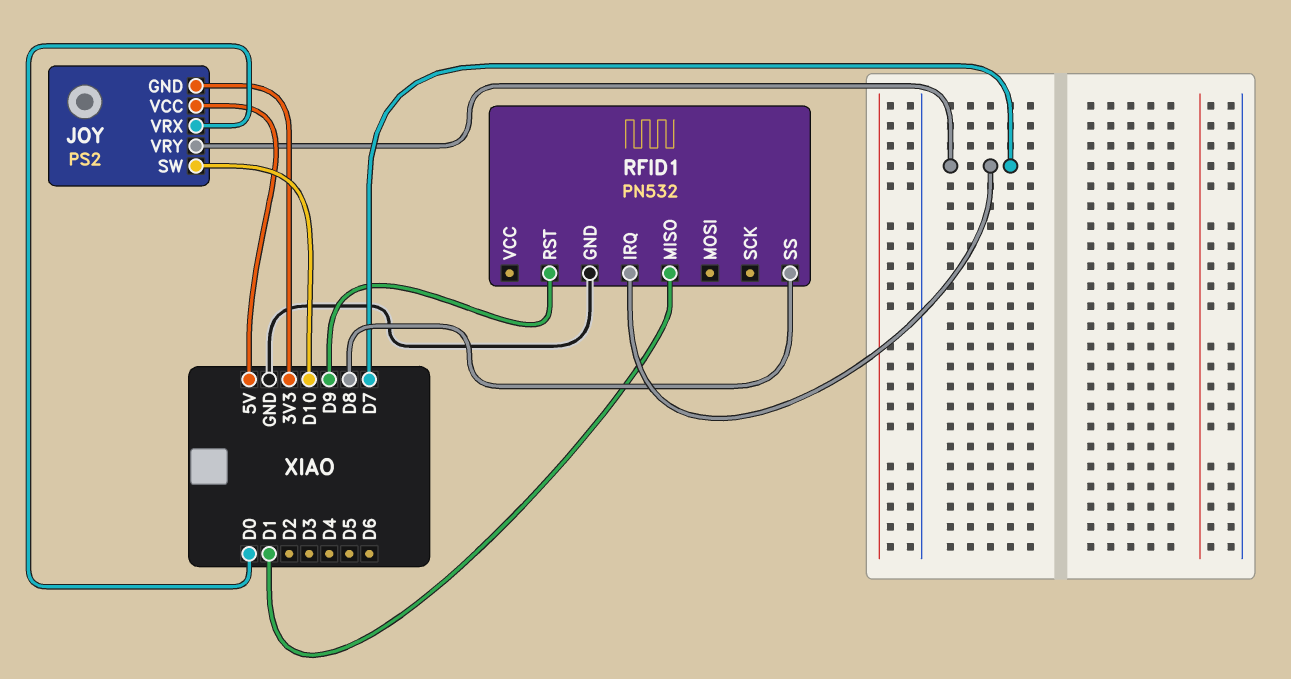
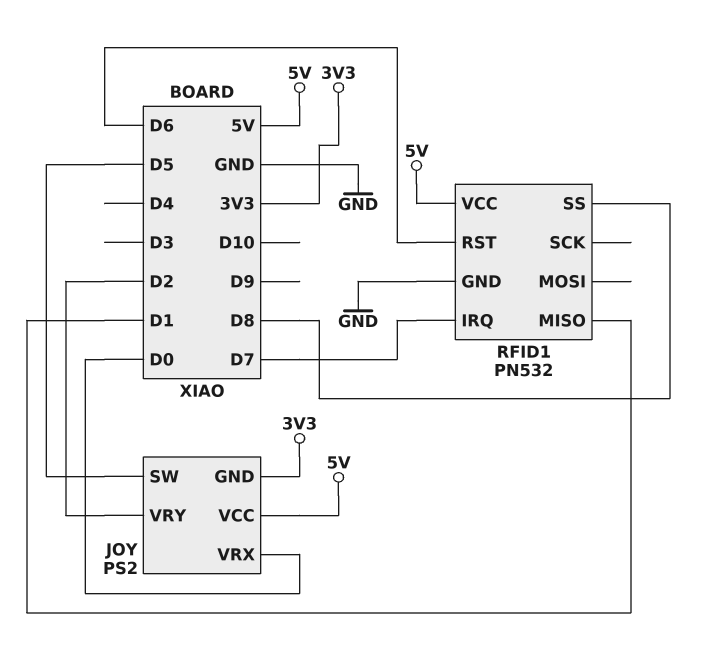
JOY pin SW: D10 -> D5
JOY pin VRY: D7 -> D2
RFID1 pin RST: D9 -> D6
RFID1 pin VCC: none -> 5V

